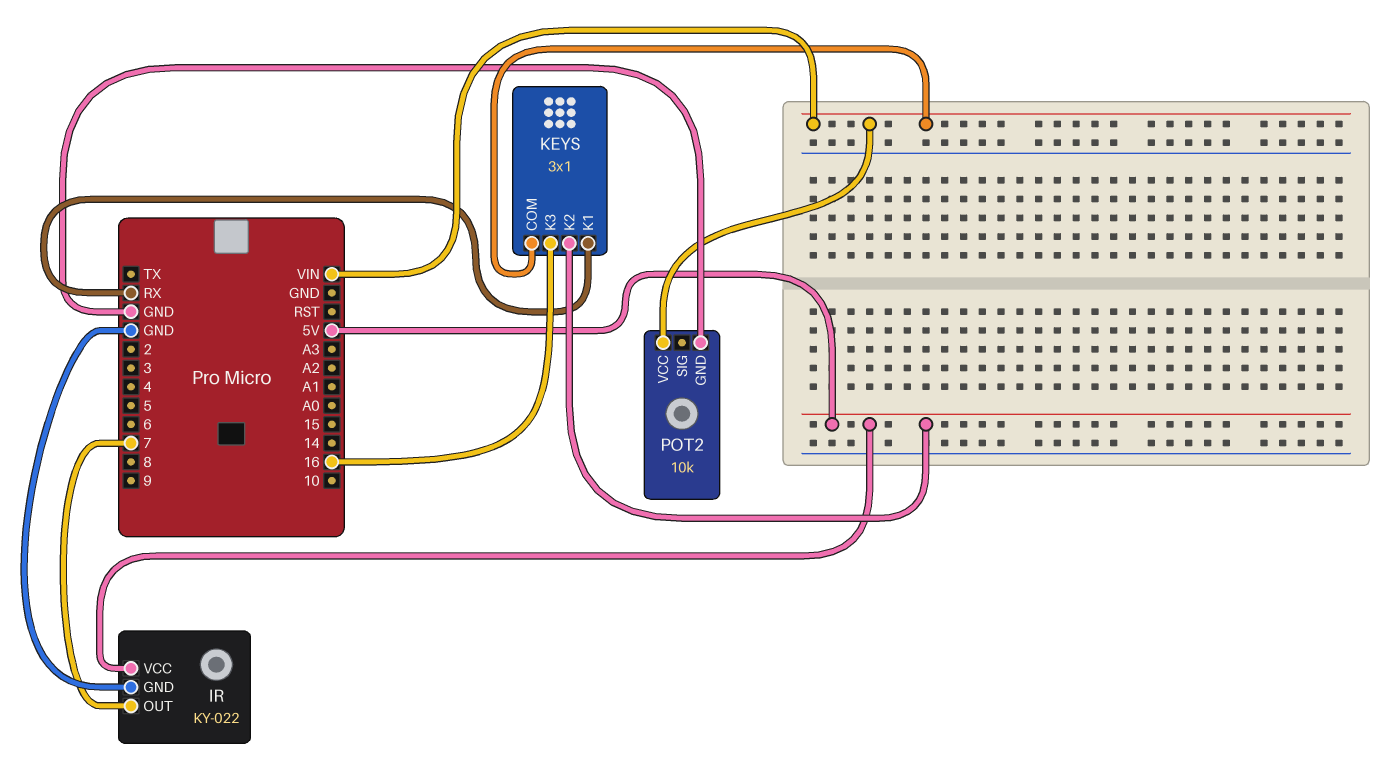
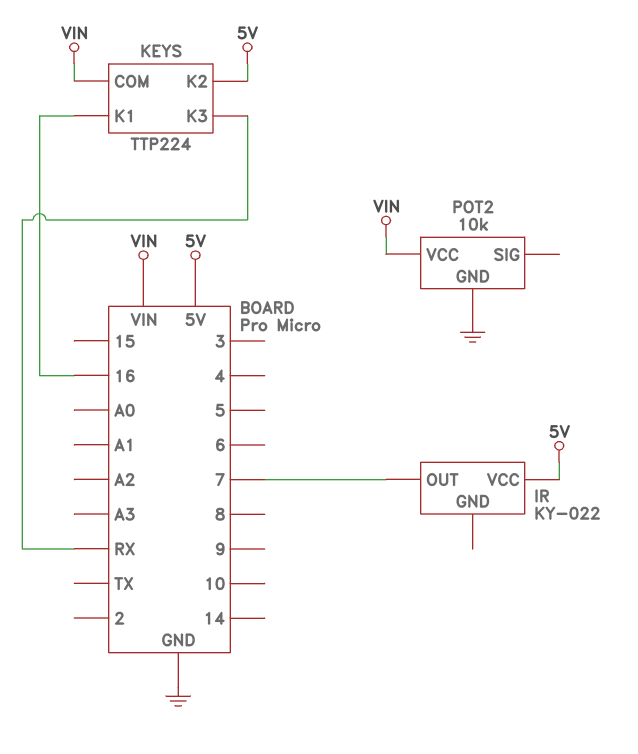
IR pin GND: GND -> none
KEYS: 3x1 -> TTP224
KEYS pin K1: RX -> 16
KEYS pin K3: 16 -> RX

